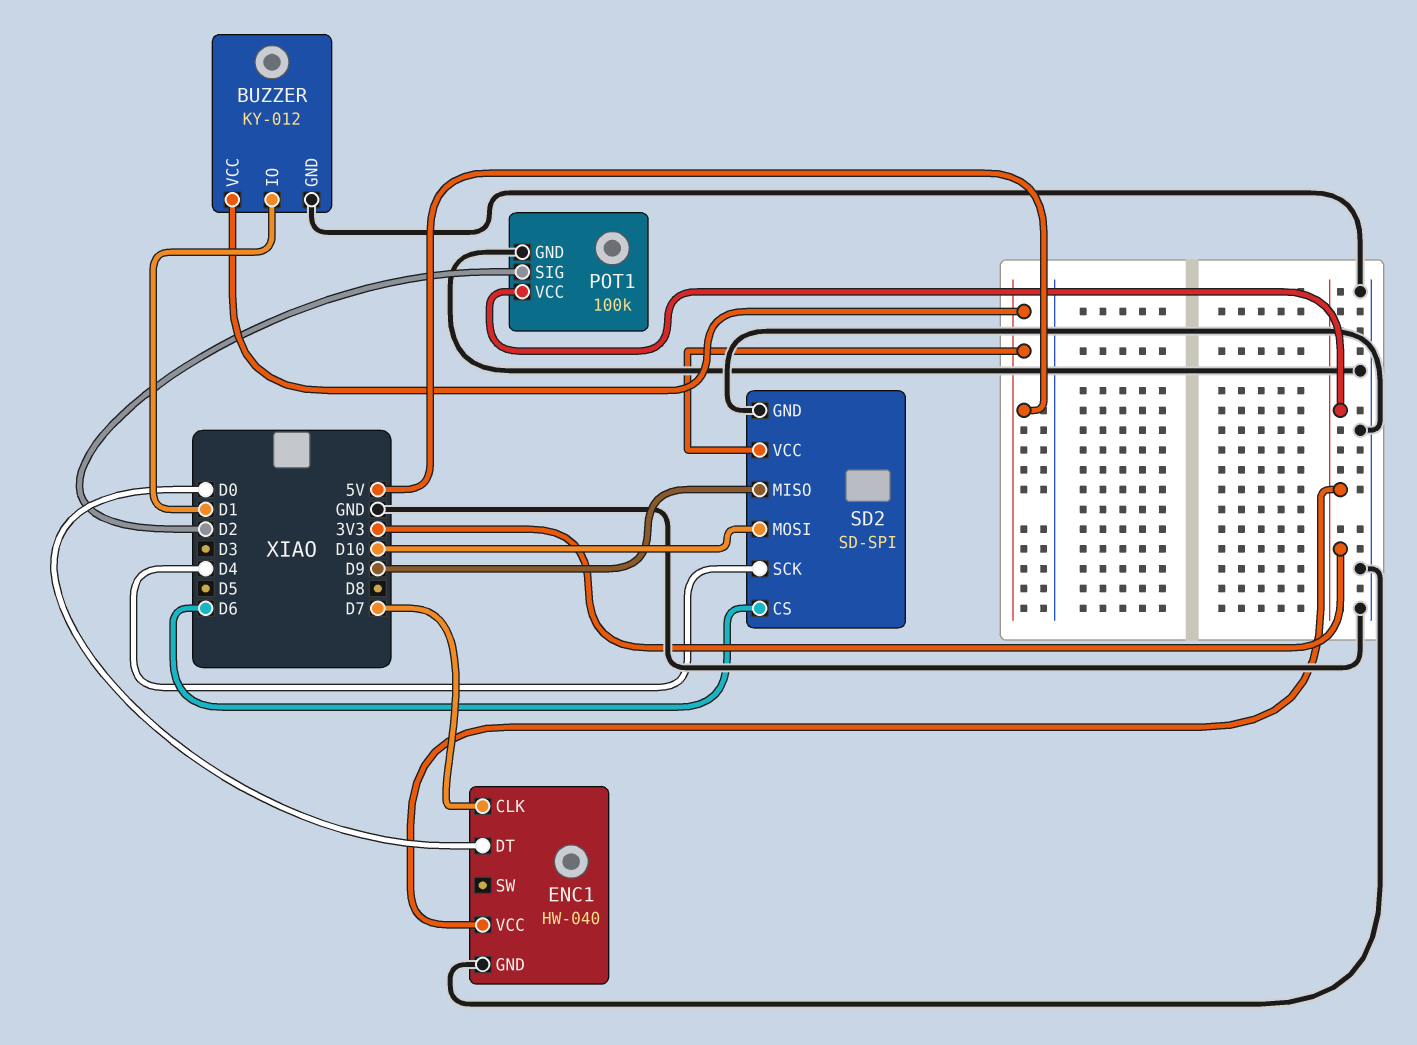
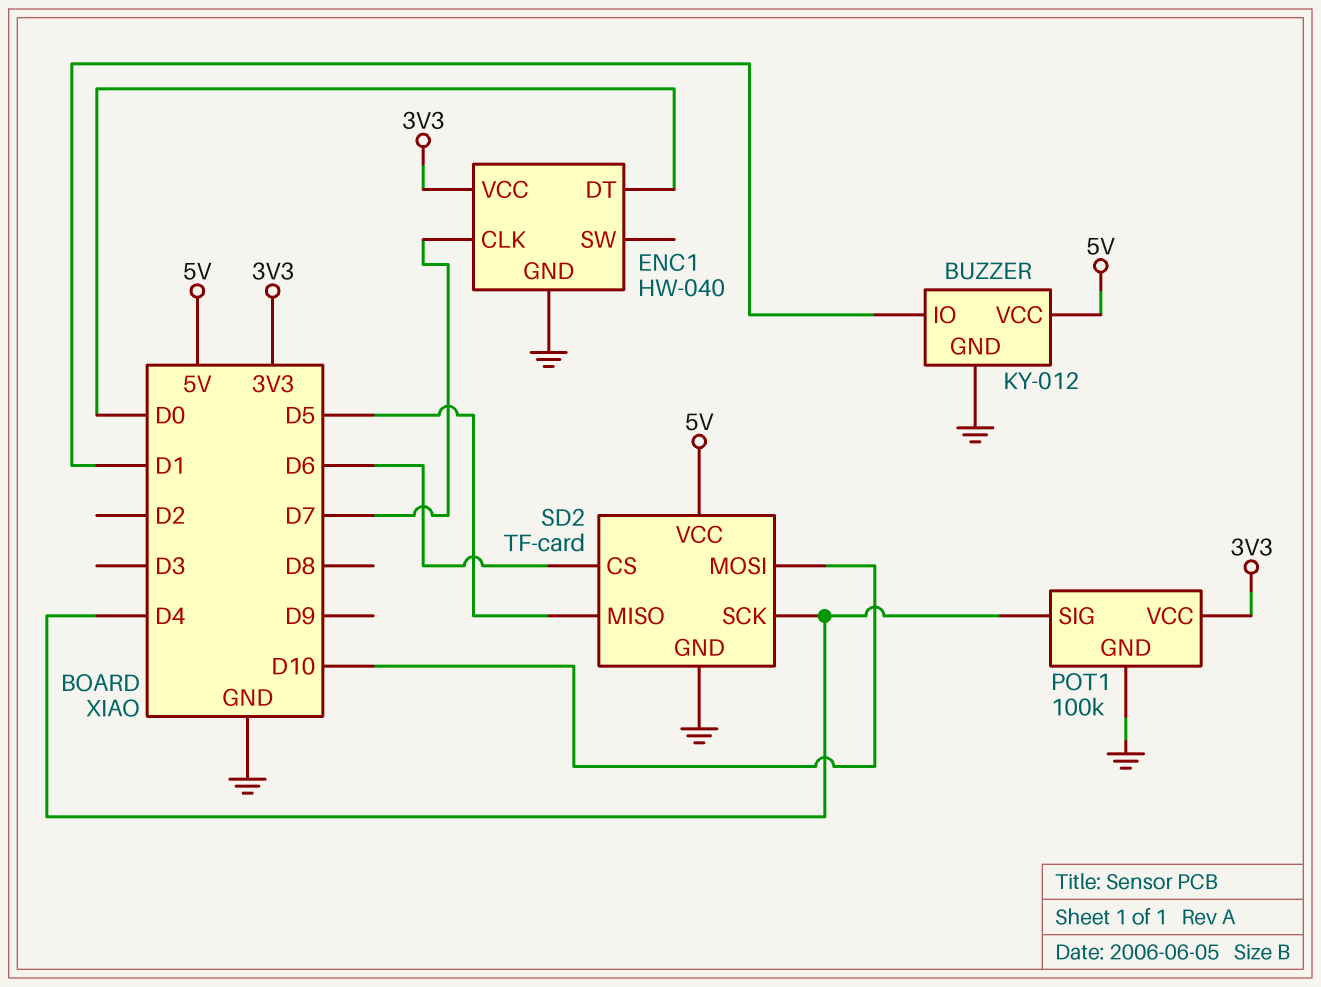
POT1 pin SIG: D2 -> D4
SD2: SD-SPI -> TF-card
SD2 pin MISO: D9 -> D5

